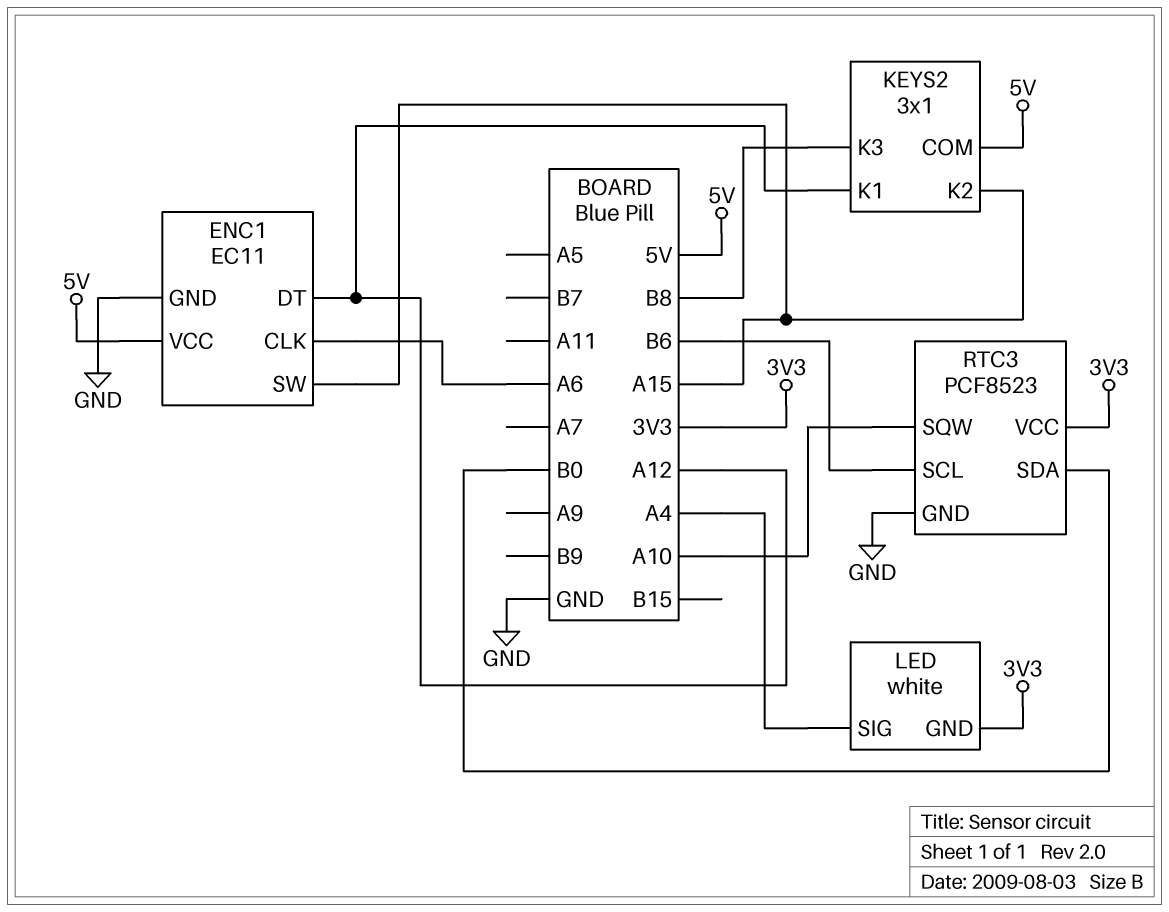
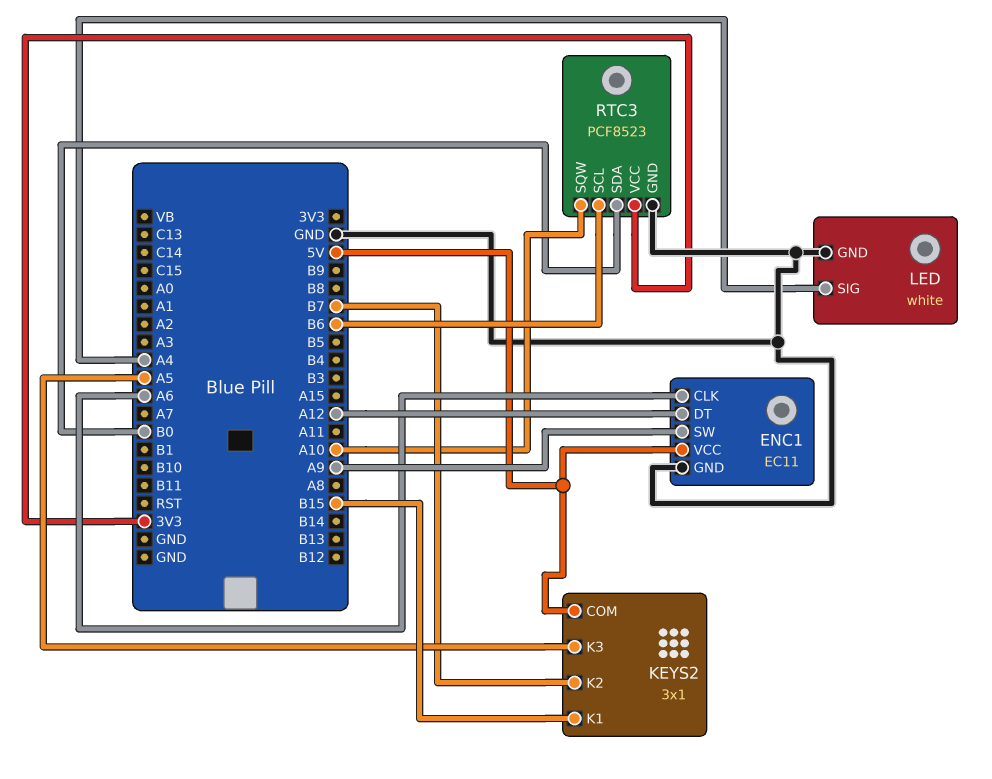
ENC1 pin SW: A15 -> A9
KEYS2 pin K1: A12 -> B15
KEYS2 pin K2: A15 -> B7
KEYS2 pin K3: B8 -> A5
LED pin GND: 3V3 -> GND

